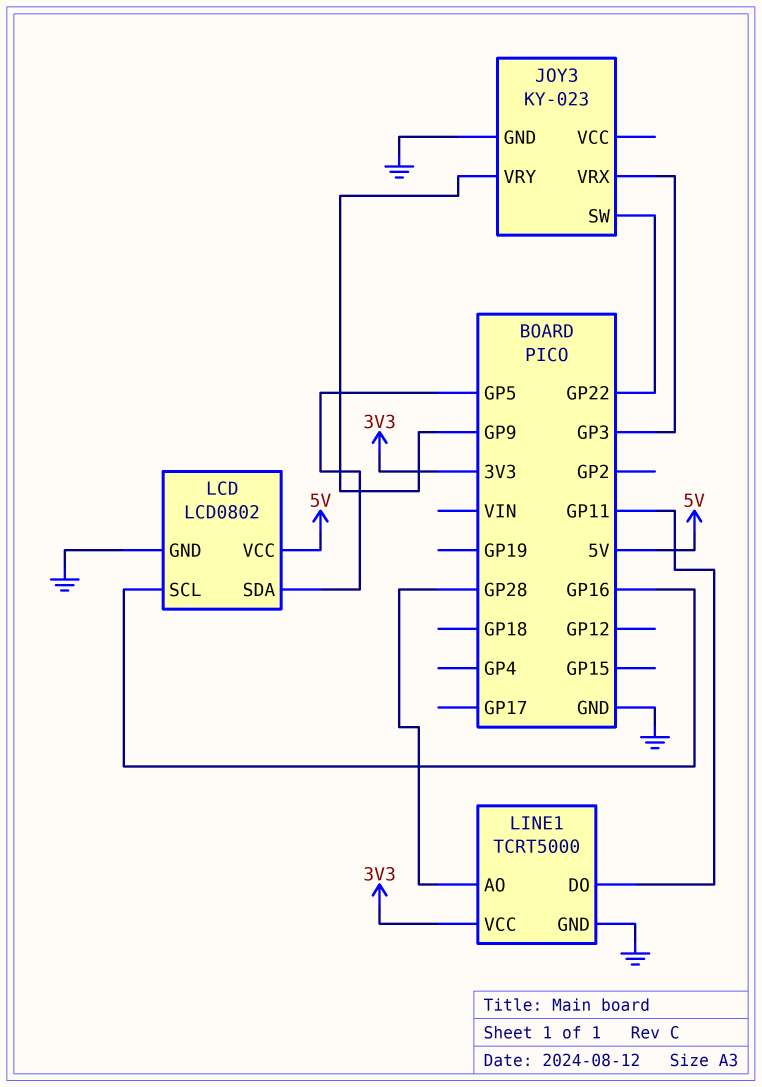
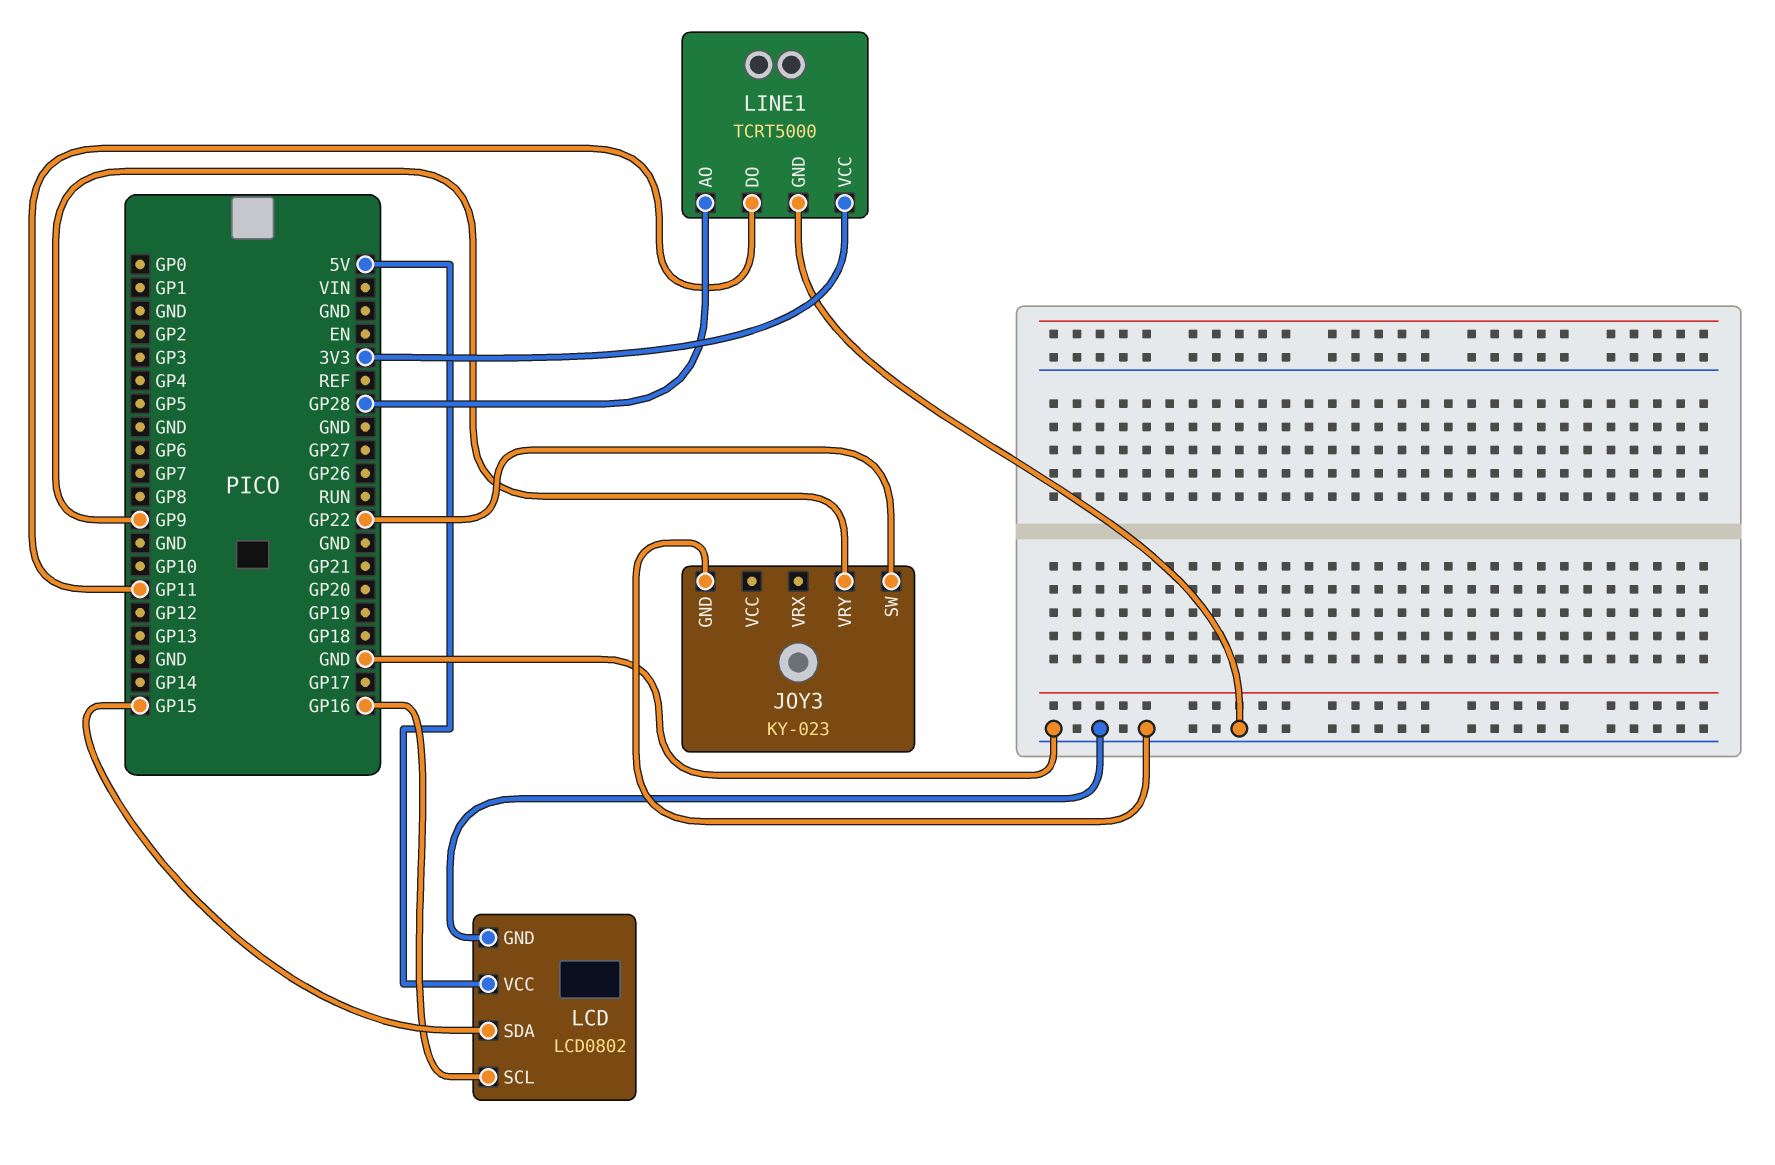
JOY3 pin VRX: GP3 -> none
LCD pin SDA: GP5 -> GP15

